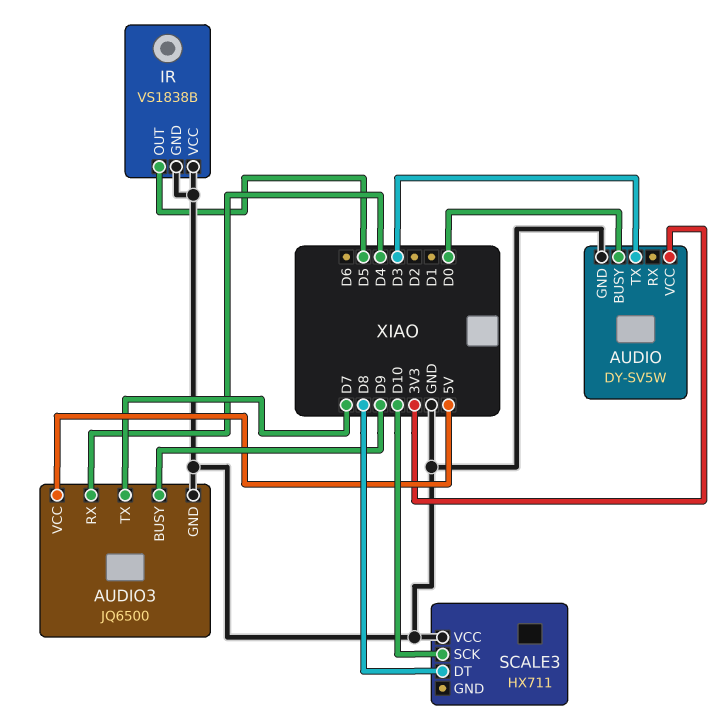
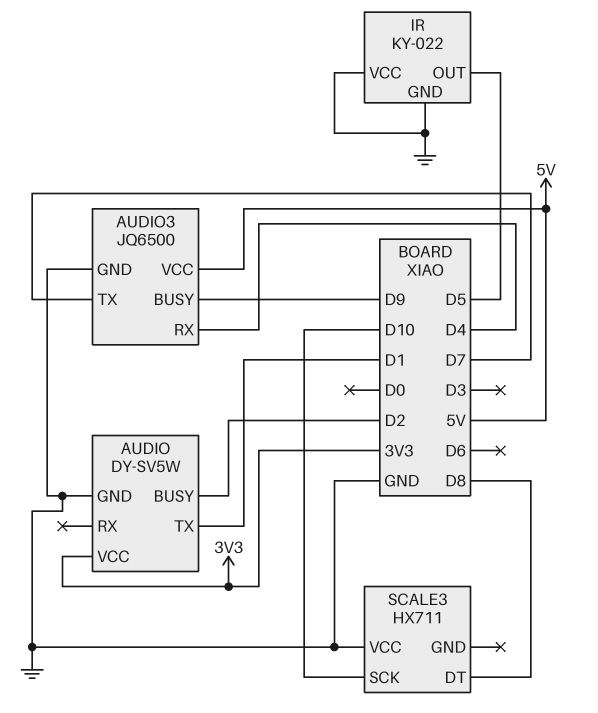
AUDIO pin BUSY: D0 -> D2
AUDIO pin TX: D3 -> D1
IR: VS1838B -> KY-022

